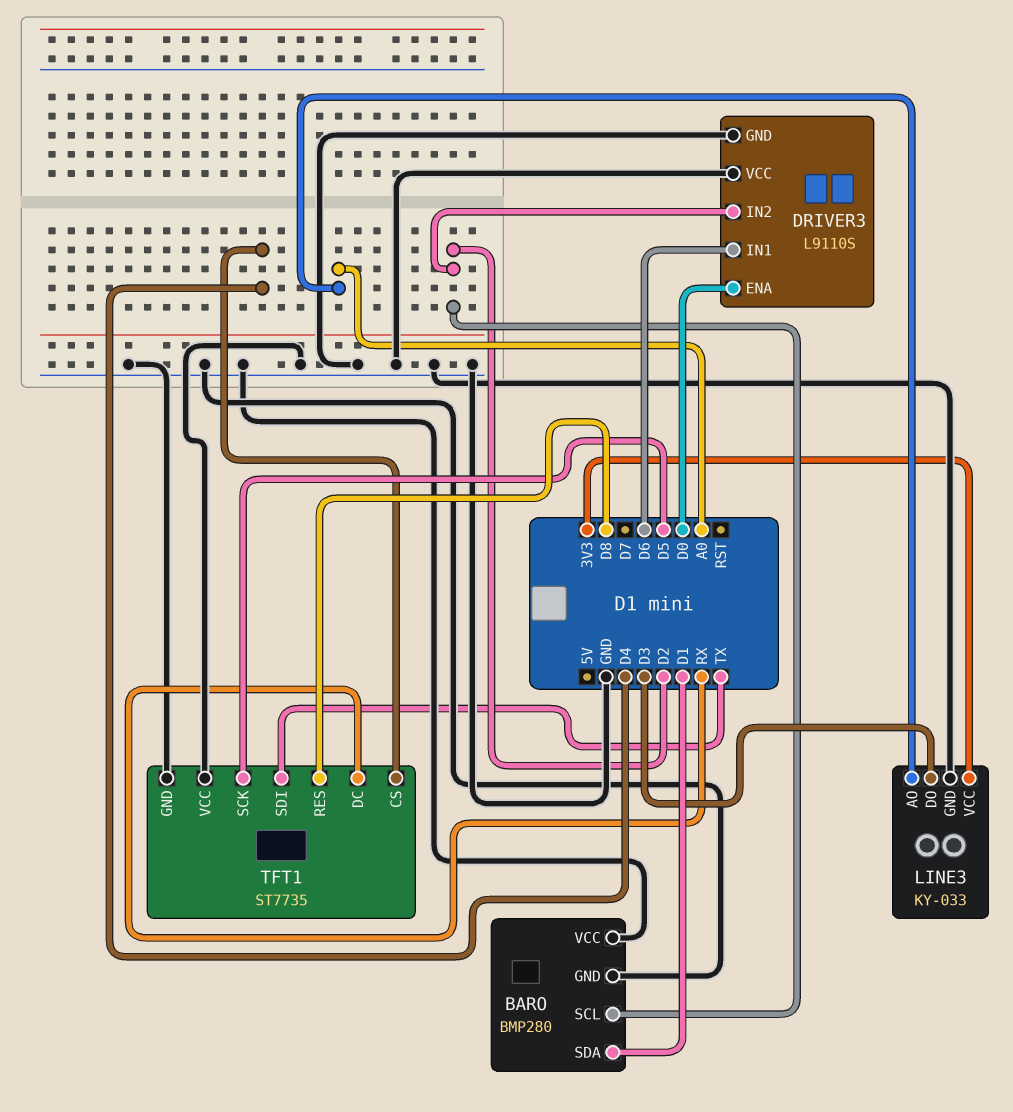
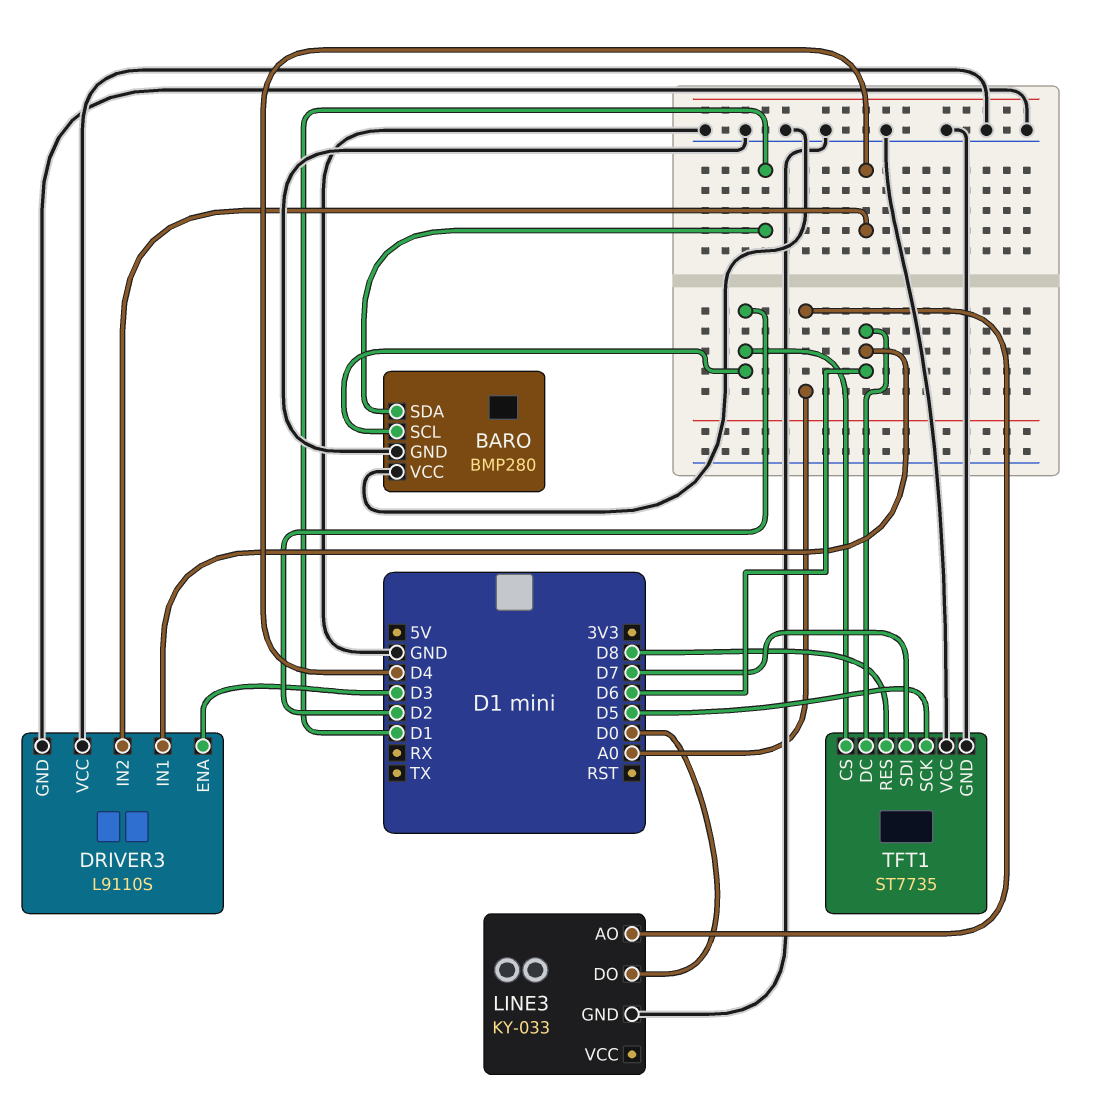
DRIVER3 pin ENA: D0 -> D3
DRIVER3 pin IN2: D2 -> D4
LINE3 pin DO: D3 -> D0
LINE3 pin VCC: 3V3 -> none
TFT1 pin CS: D4 -> D2
TFT1 pin DC: RX -> D6
TFT1 pin SDI: TX -> D7

